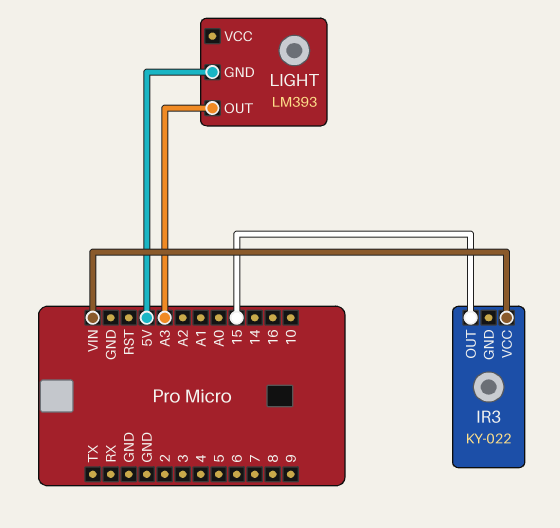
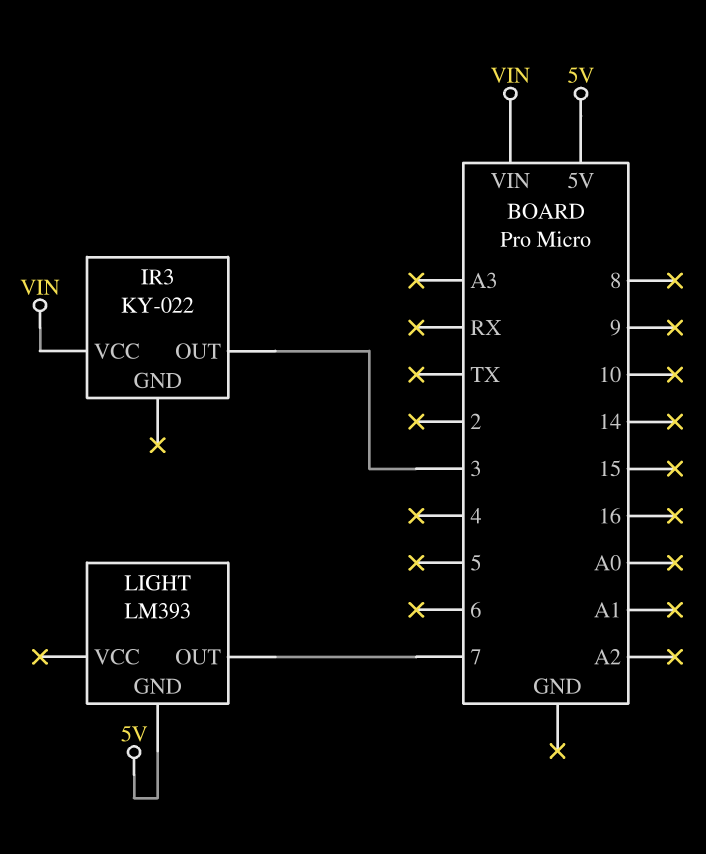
IR3 pin OUT: 15 -> 3
LIGHT pin OUT: A3 -> 7

